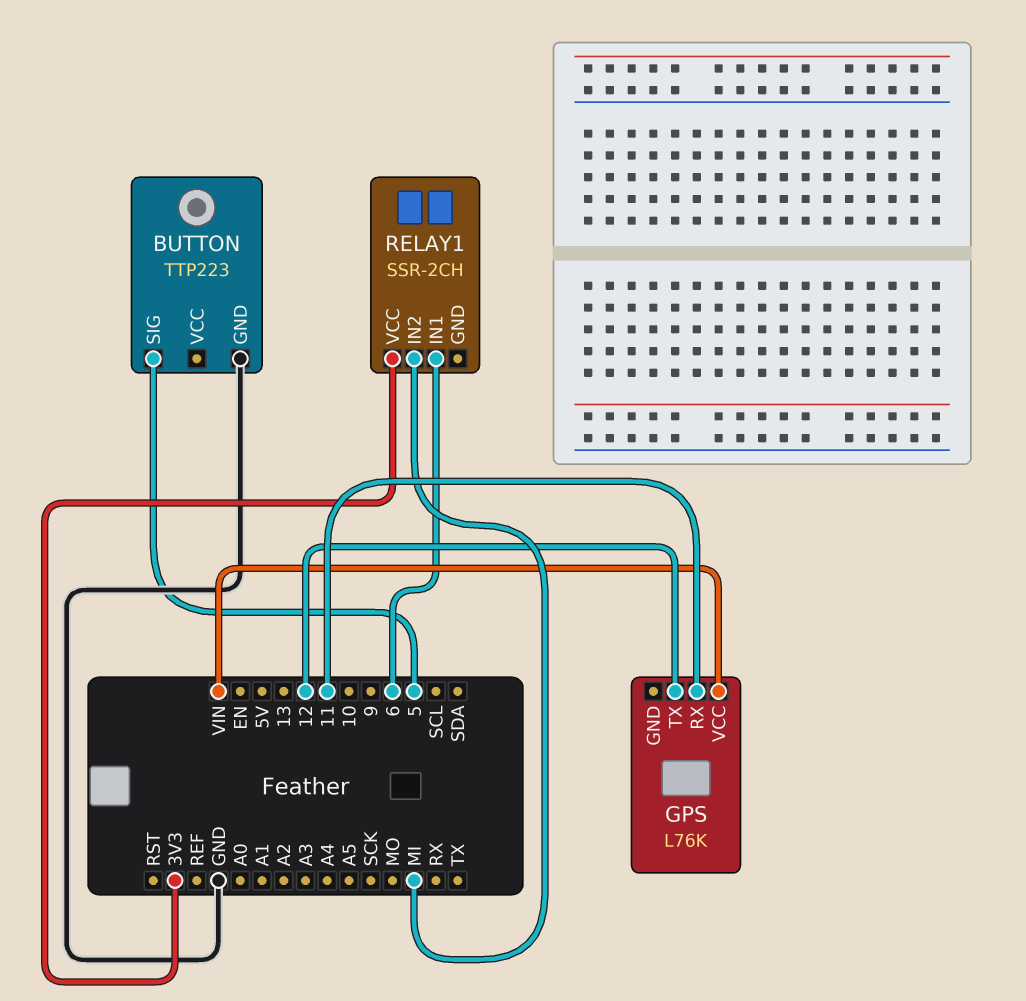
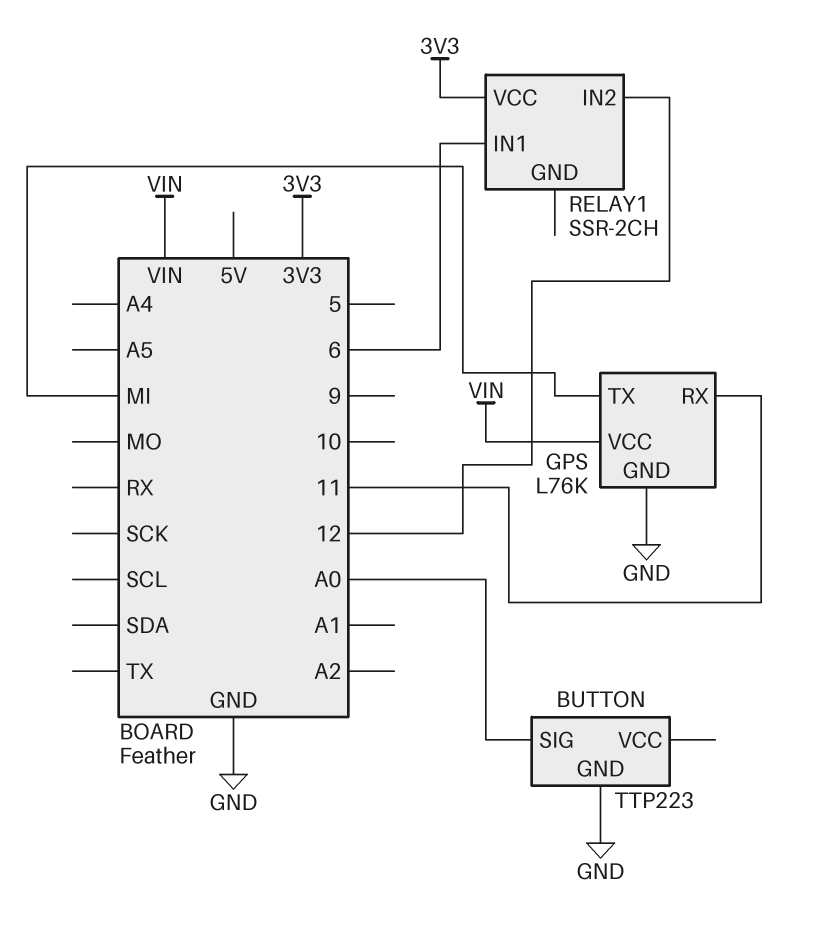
BUTTON pin SIG: 5 -> A0
GPS pin GND: none -> GND
GPS pin TX: 12 -> MI
RELAY1 pin IN2: MI -> 12

